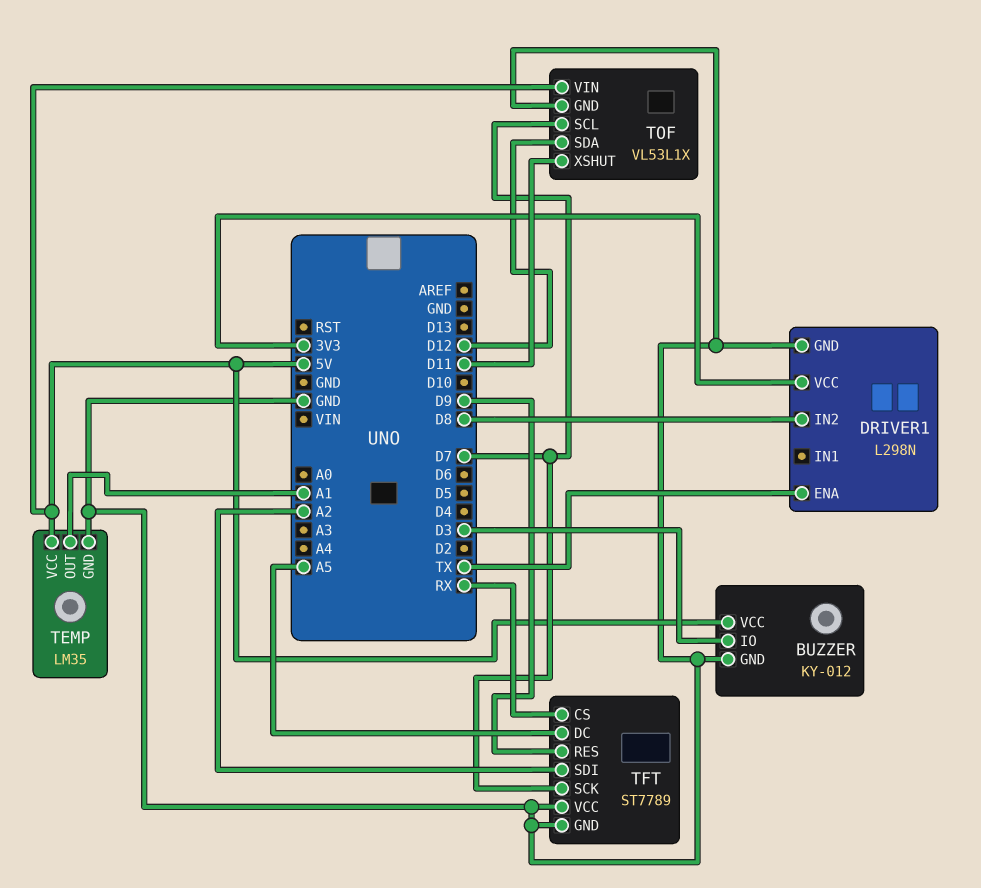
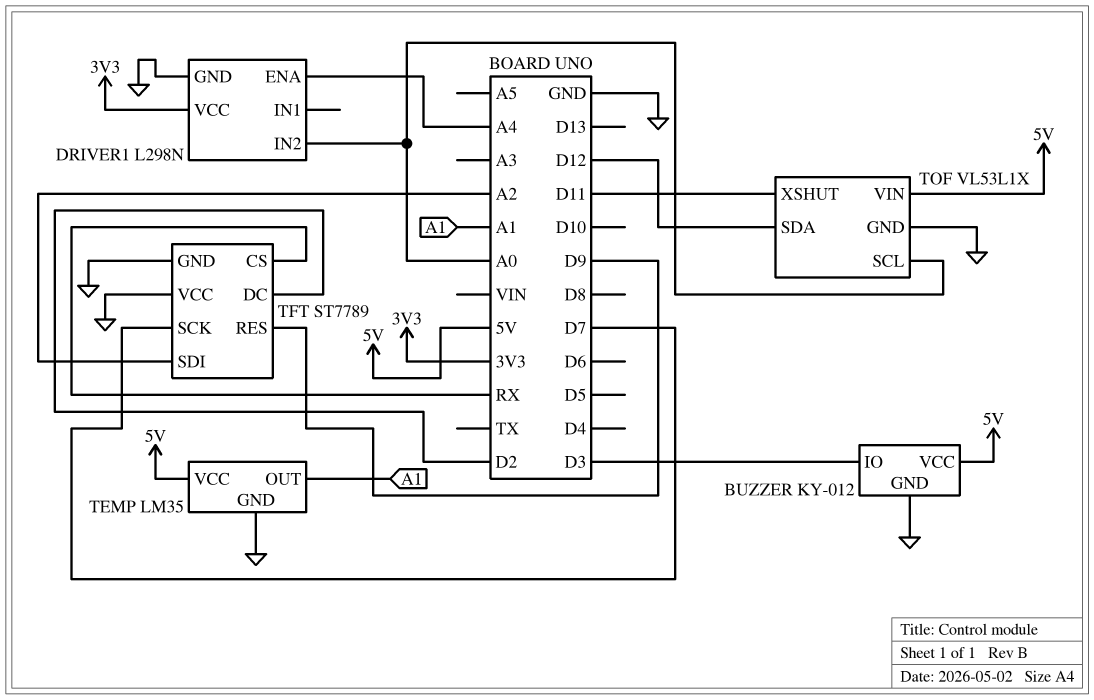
DRIVER1 pin ENA: TX -> A4
DRIVER1 pin IN2: D8 -> A0
TFT pin DC: A5 -> D2
TOF pin SCL: D7 -> A0

